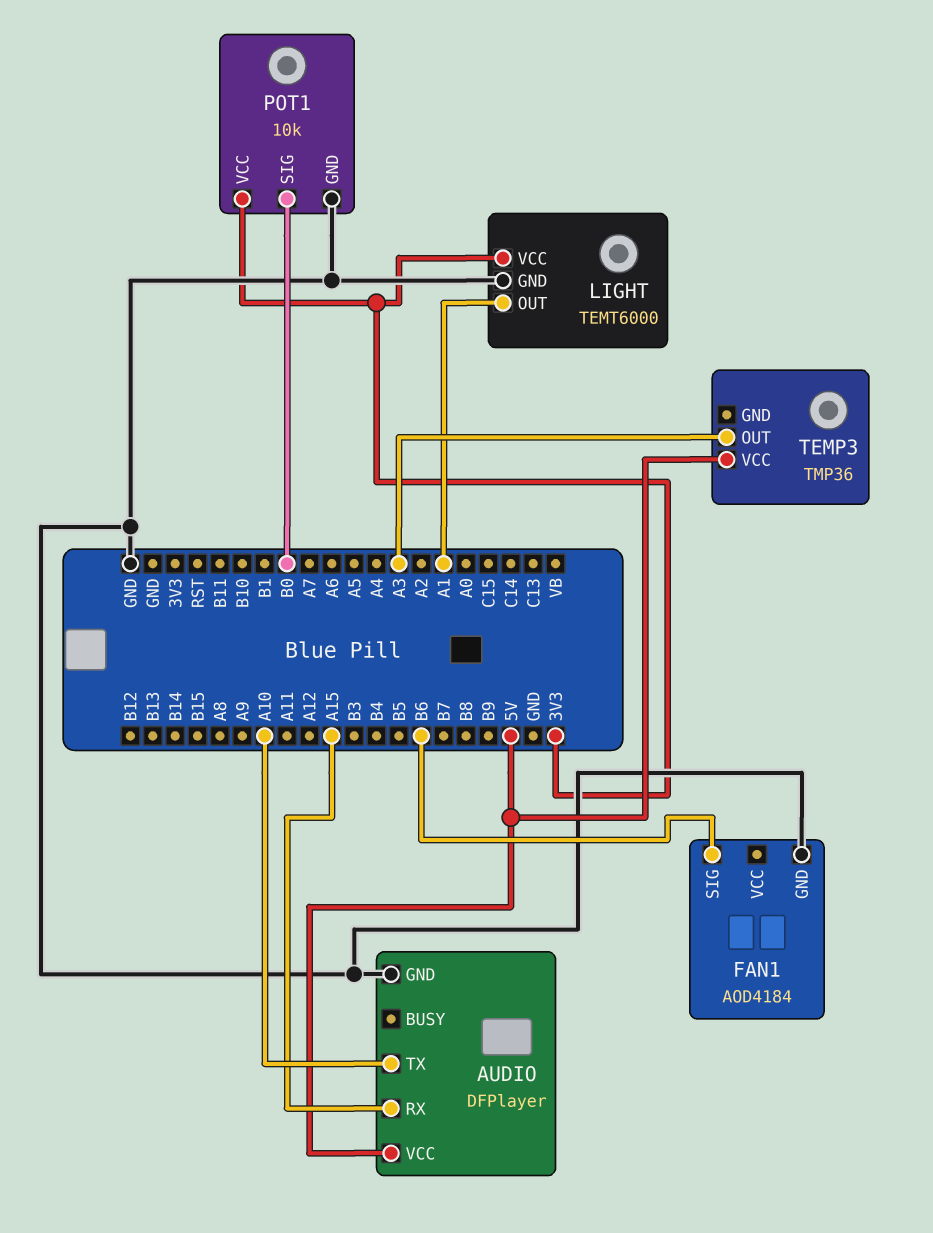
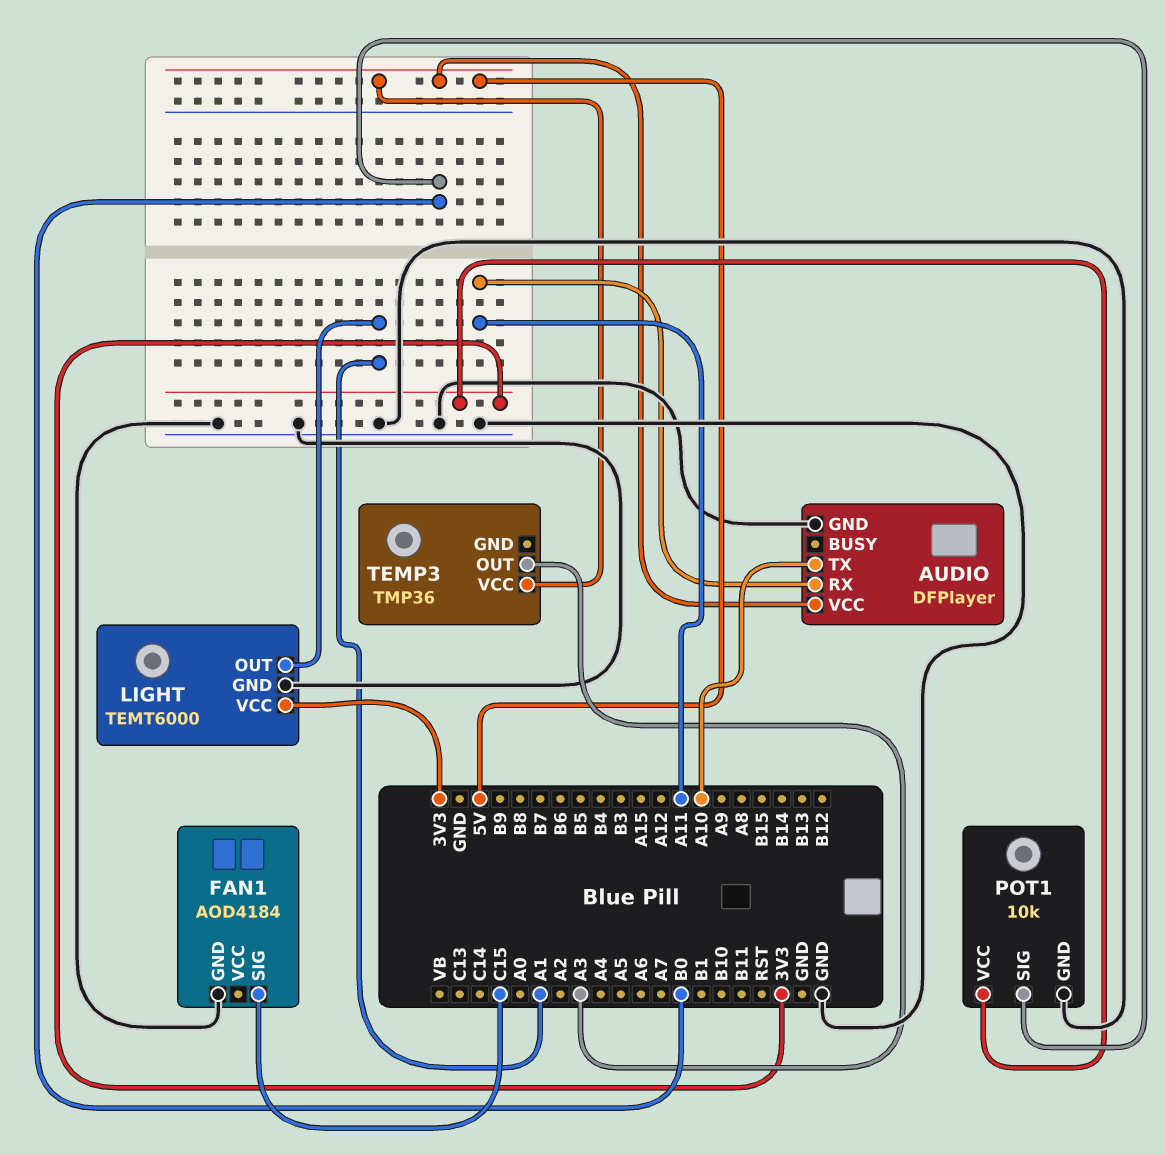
AUDIO pin RX: A15 -> A11
FAN1 pin SIG: B6 -> C15

